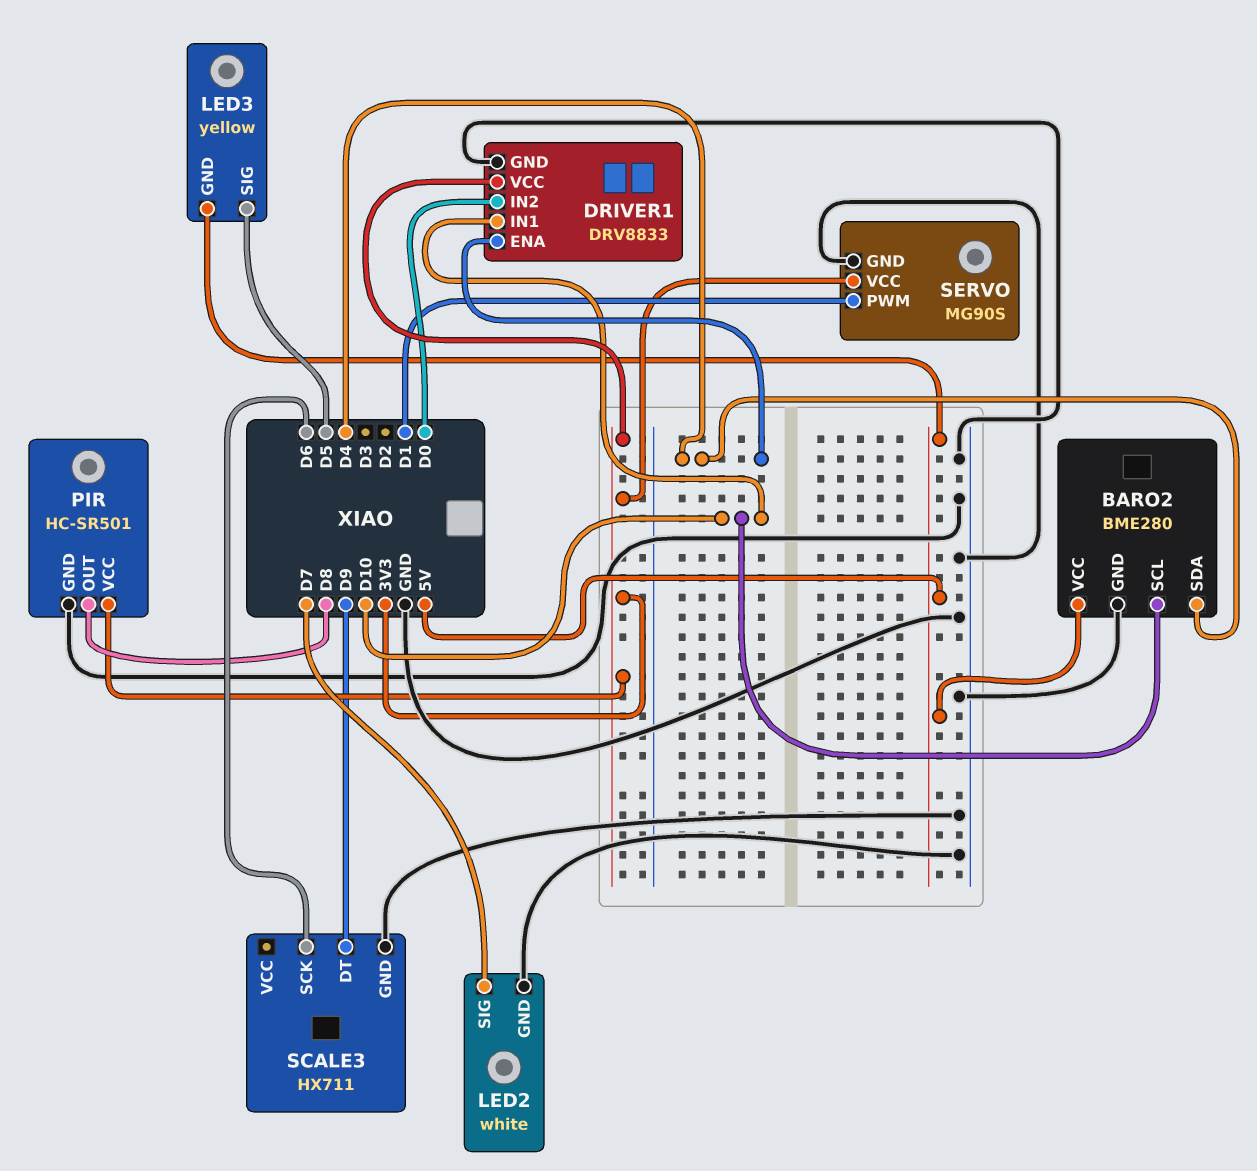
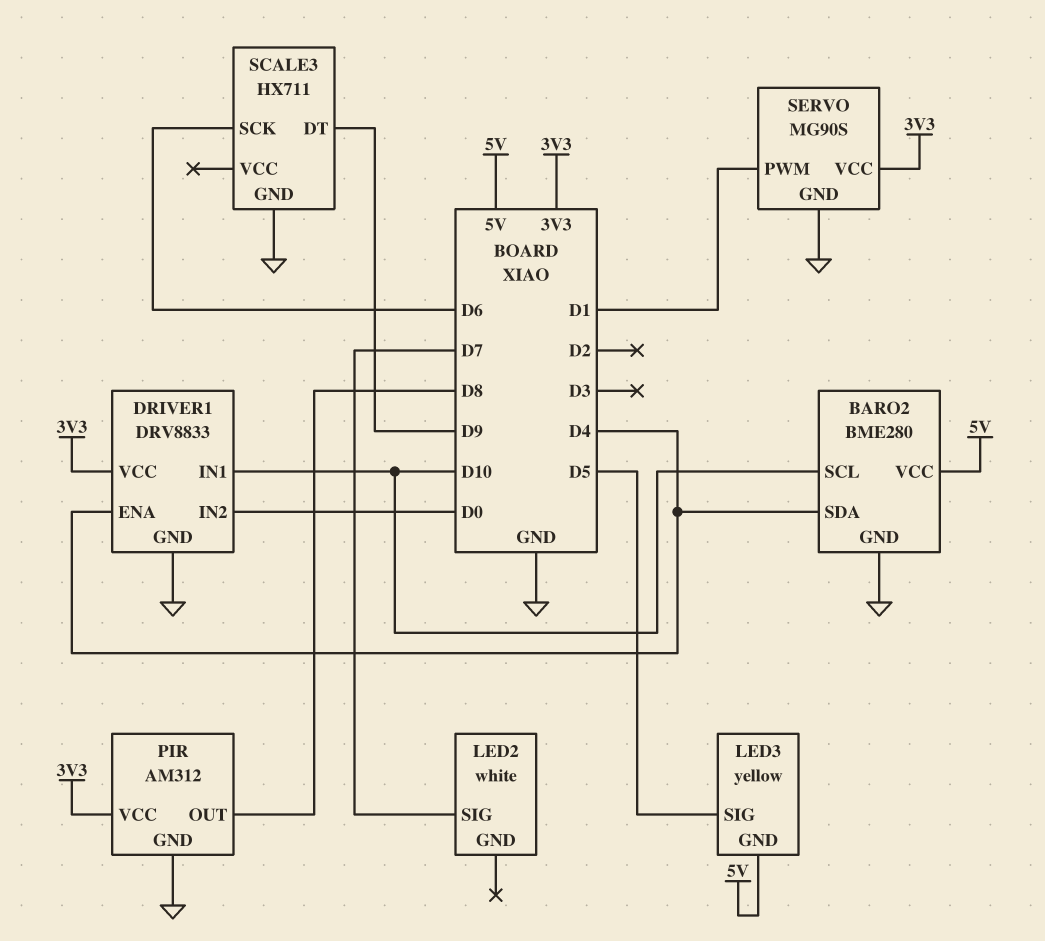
LED2 pin GND: GND -> none
PIR: HC-SR501 -> AM312

